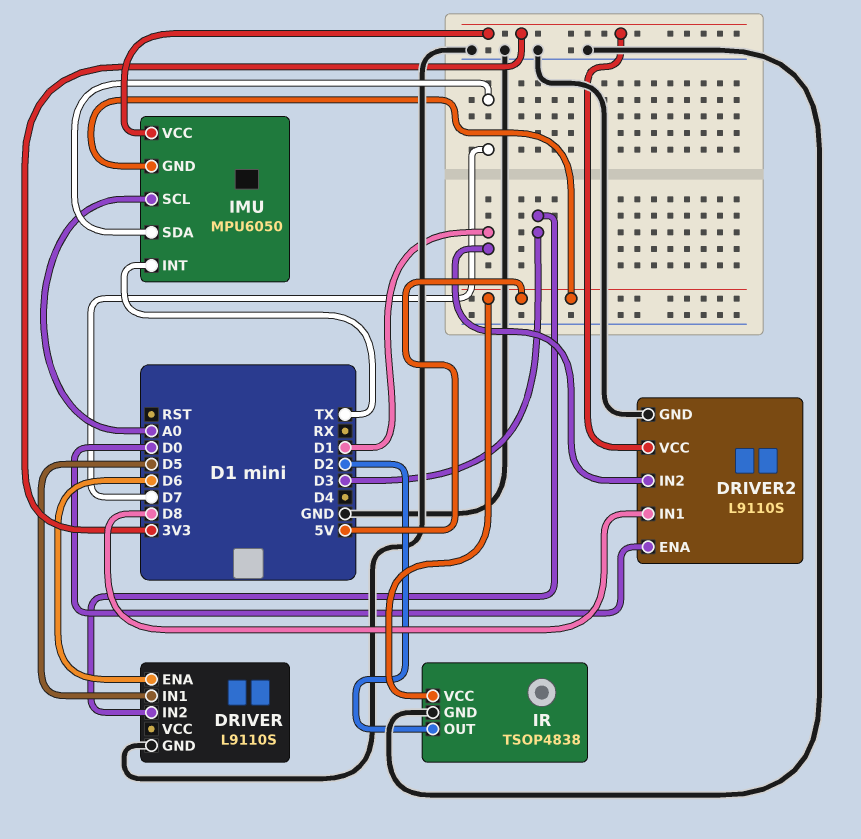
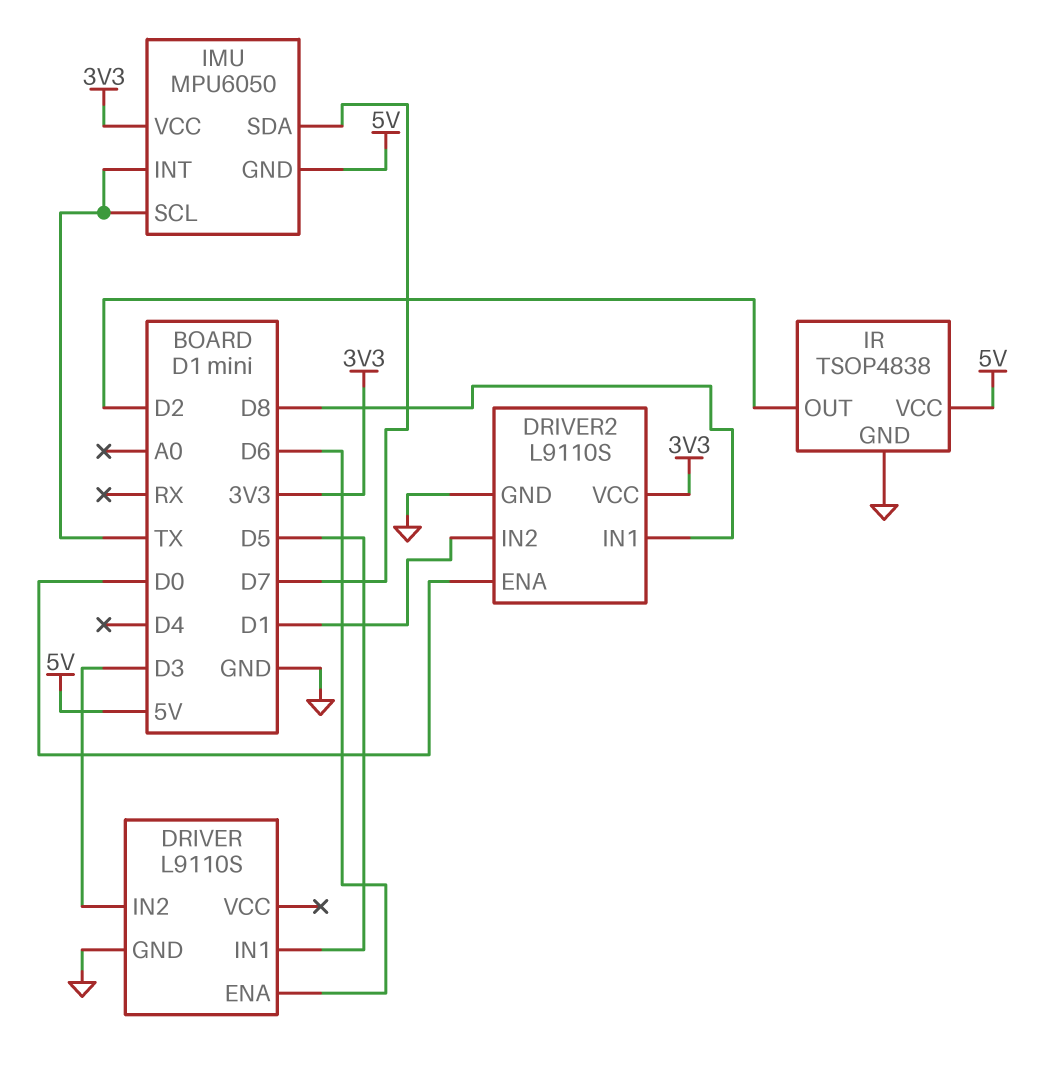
IMU pin SCL: A0 -> TX

